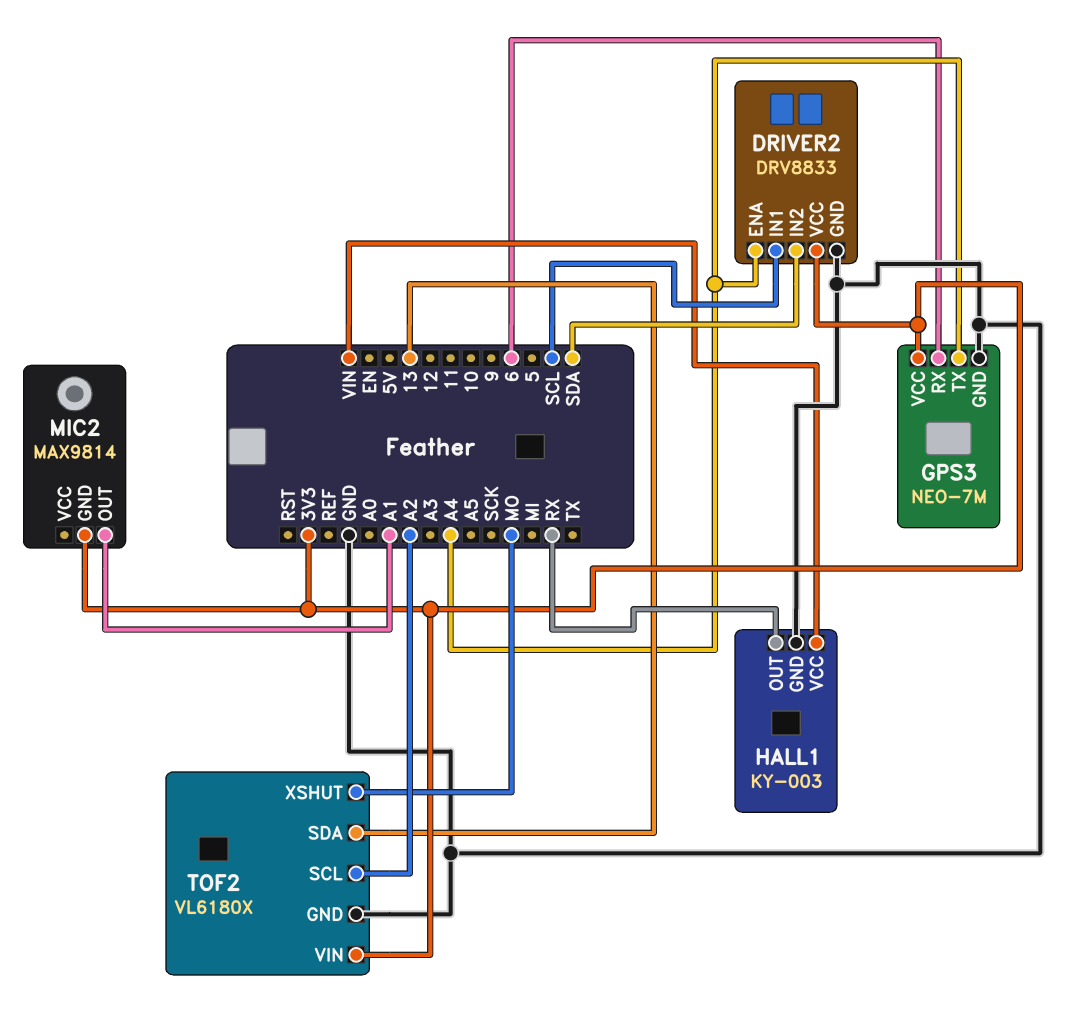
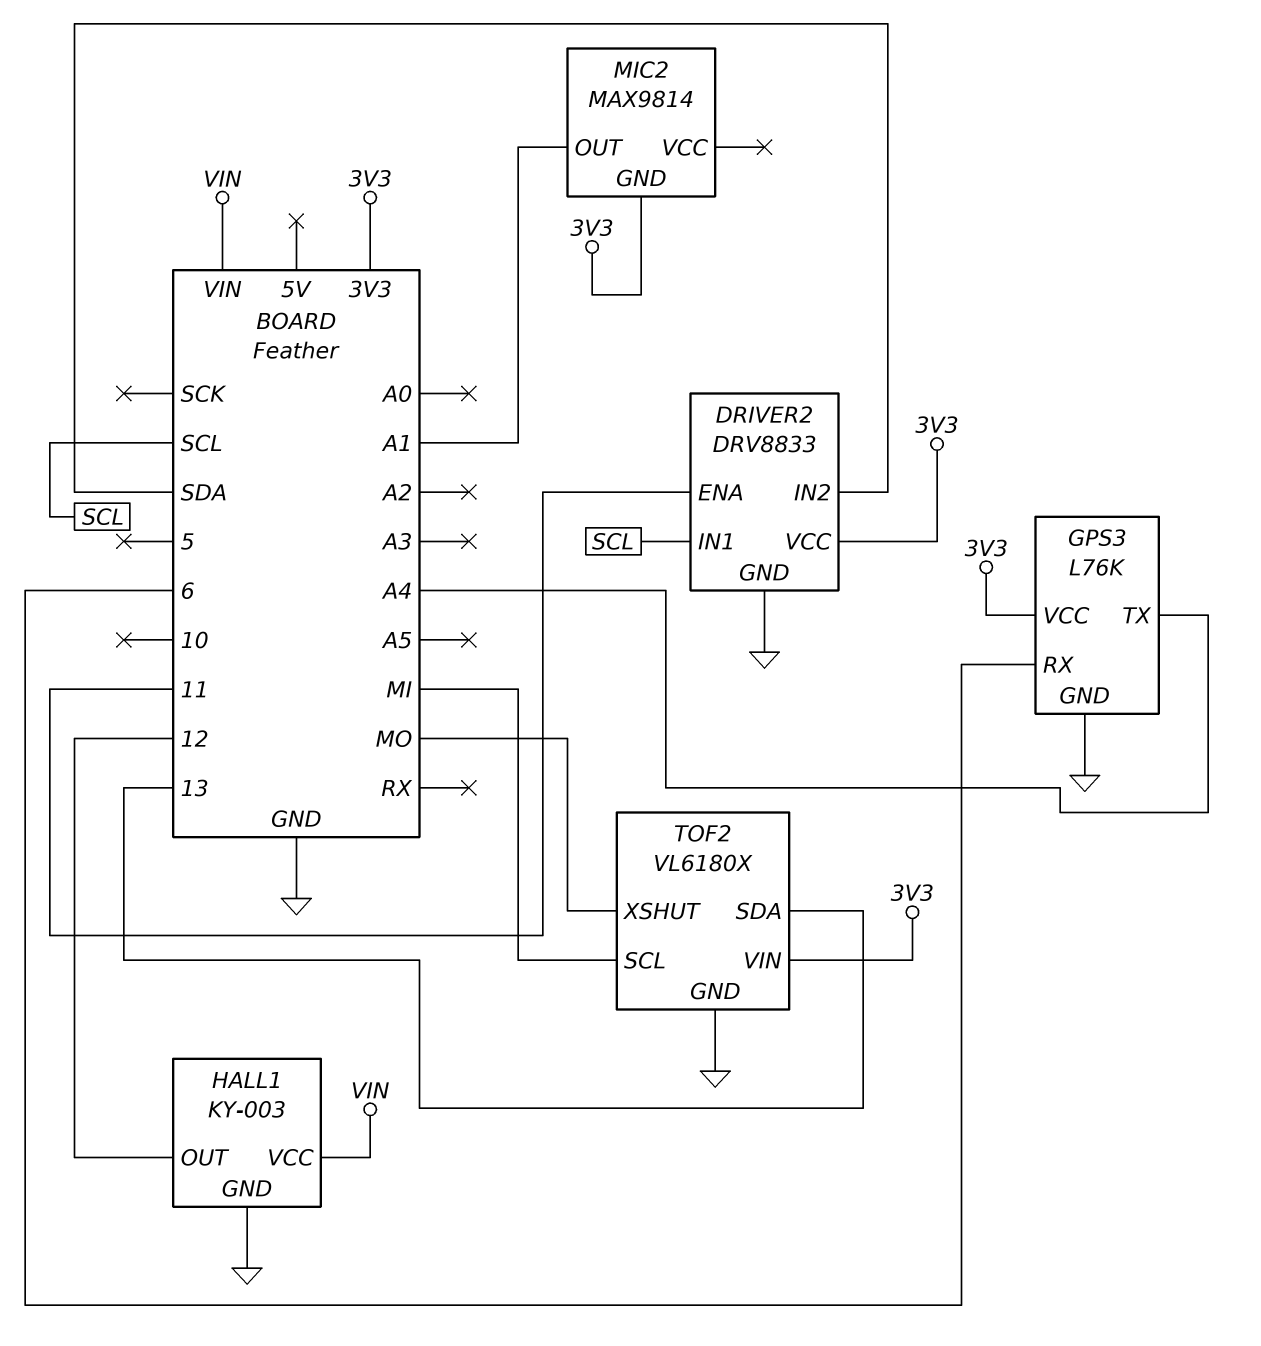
DRIVER2 pin ENA: A4 -> 11
GPS3: NEO-7M -> L76K
HALL1 pin OUT: RX -> 12
TOF2 pin SCL: A2 -> MI

